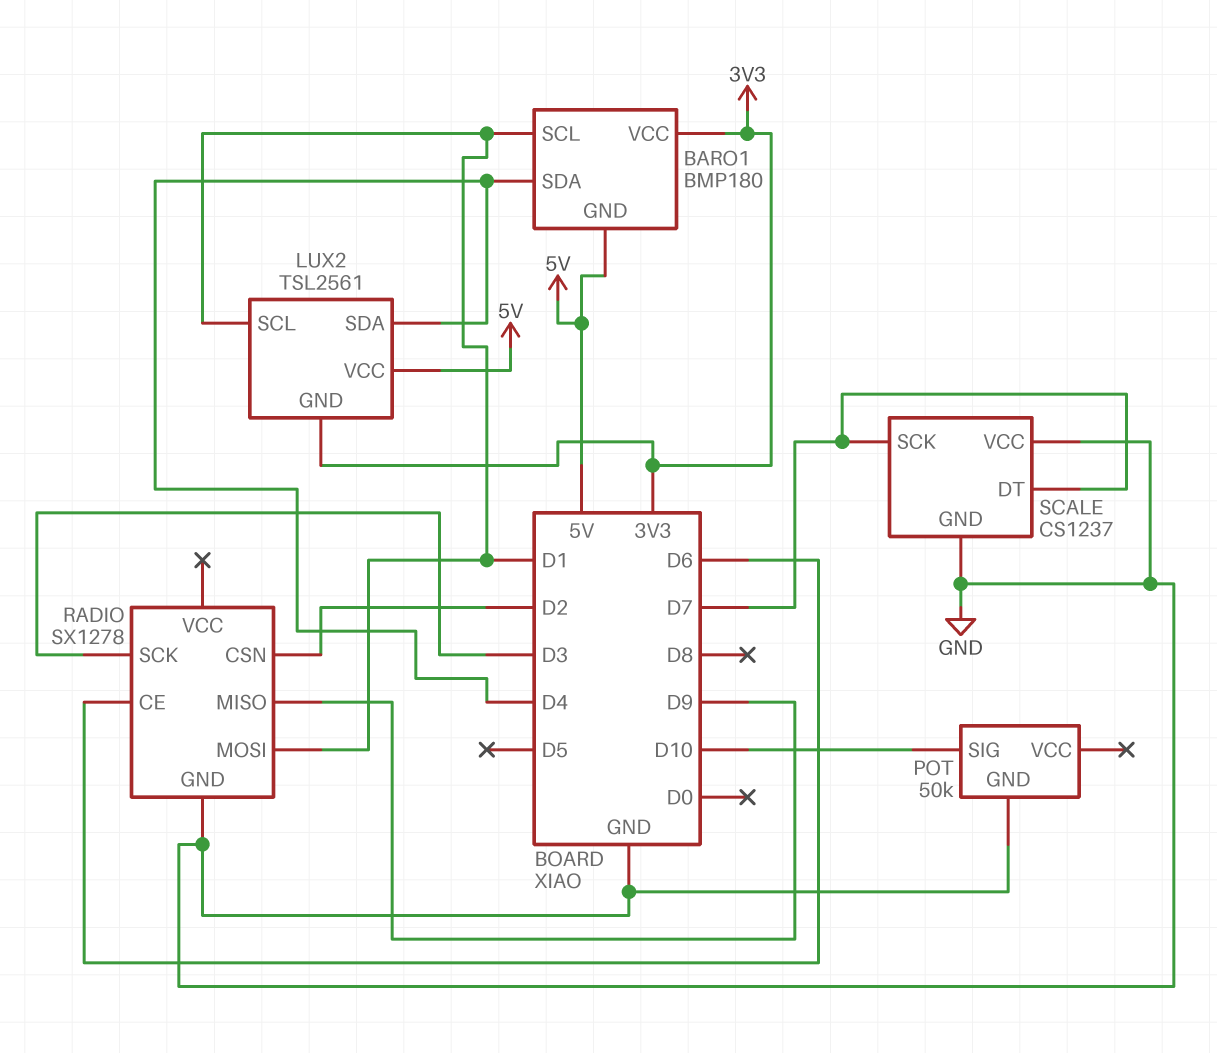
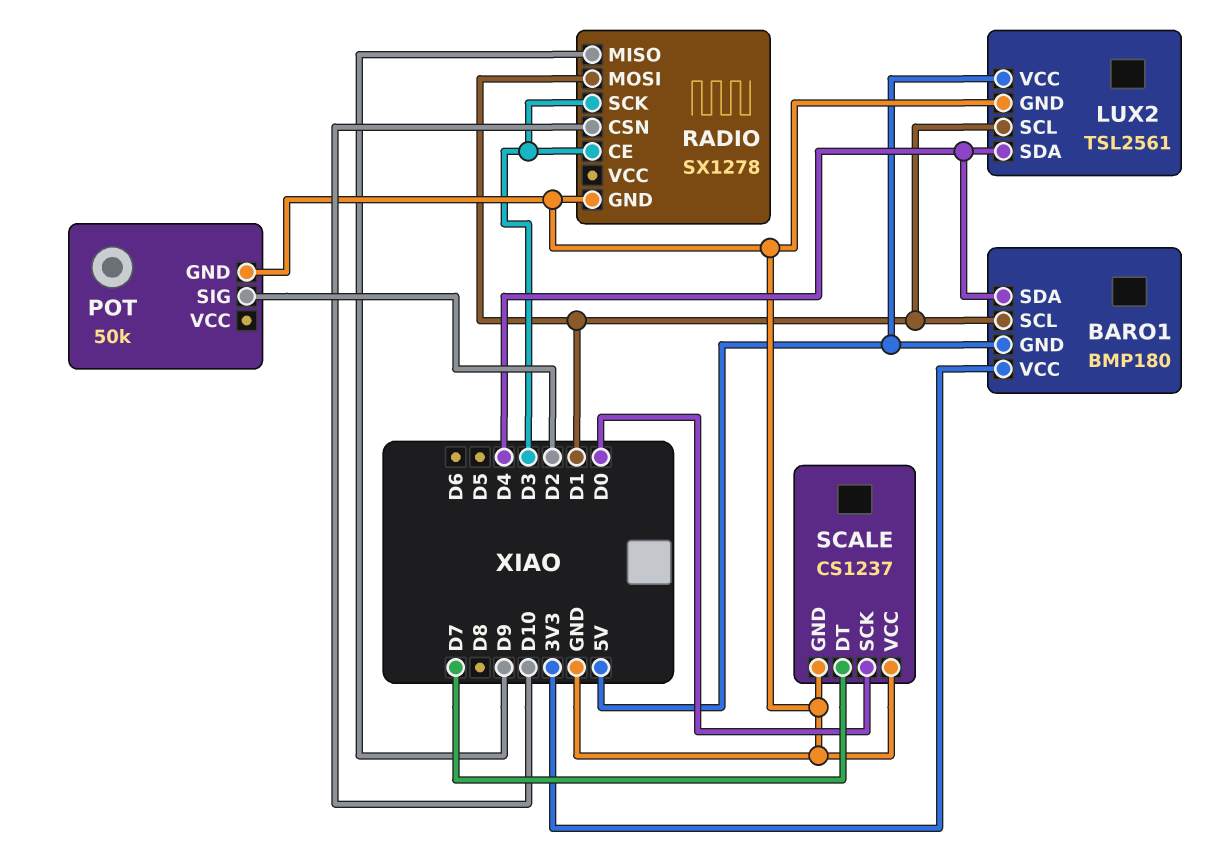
LUX2 pin GND: 3V3 -> GND
POT pin SIG: D10 -> D2
RADIO pin CE: D6 -> D3
RADIO pin CSN: D2 -> D10
SCALE pin SCK: D7 -> D0

